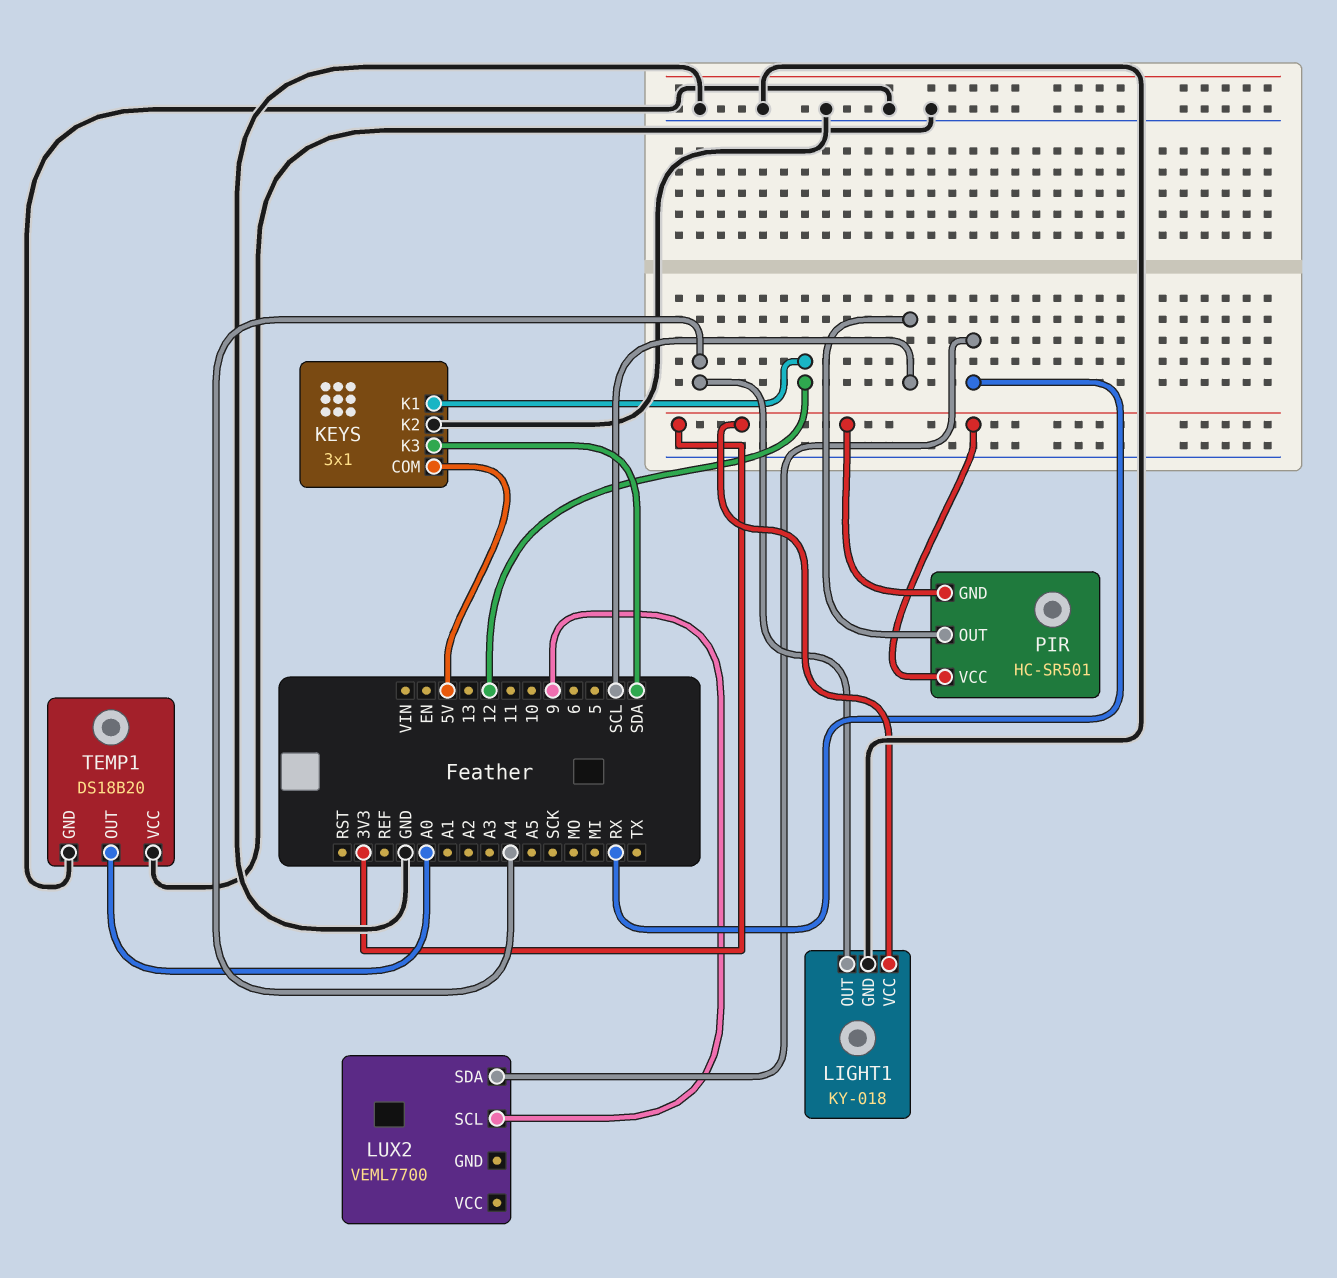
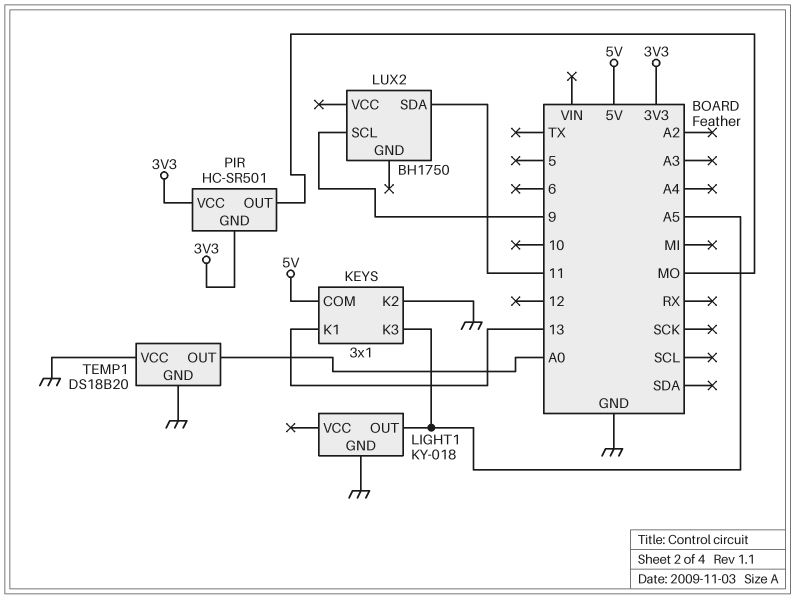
KEYS pin K1: 12 -> 13
KEYS pin K3: SDA -> A5
LIGHT1 pin OUT: A4 -> A5
LIGHT1 pin VCC: 3V3 -> none
LUX2: VEML7700 -> BH1750
LUX2 pin SDA: RX -> 11
PIR pin OUT: SCL -> MO

